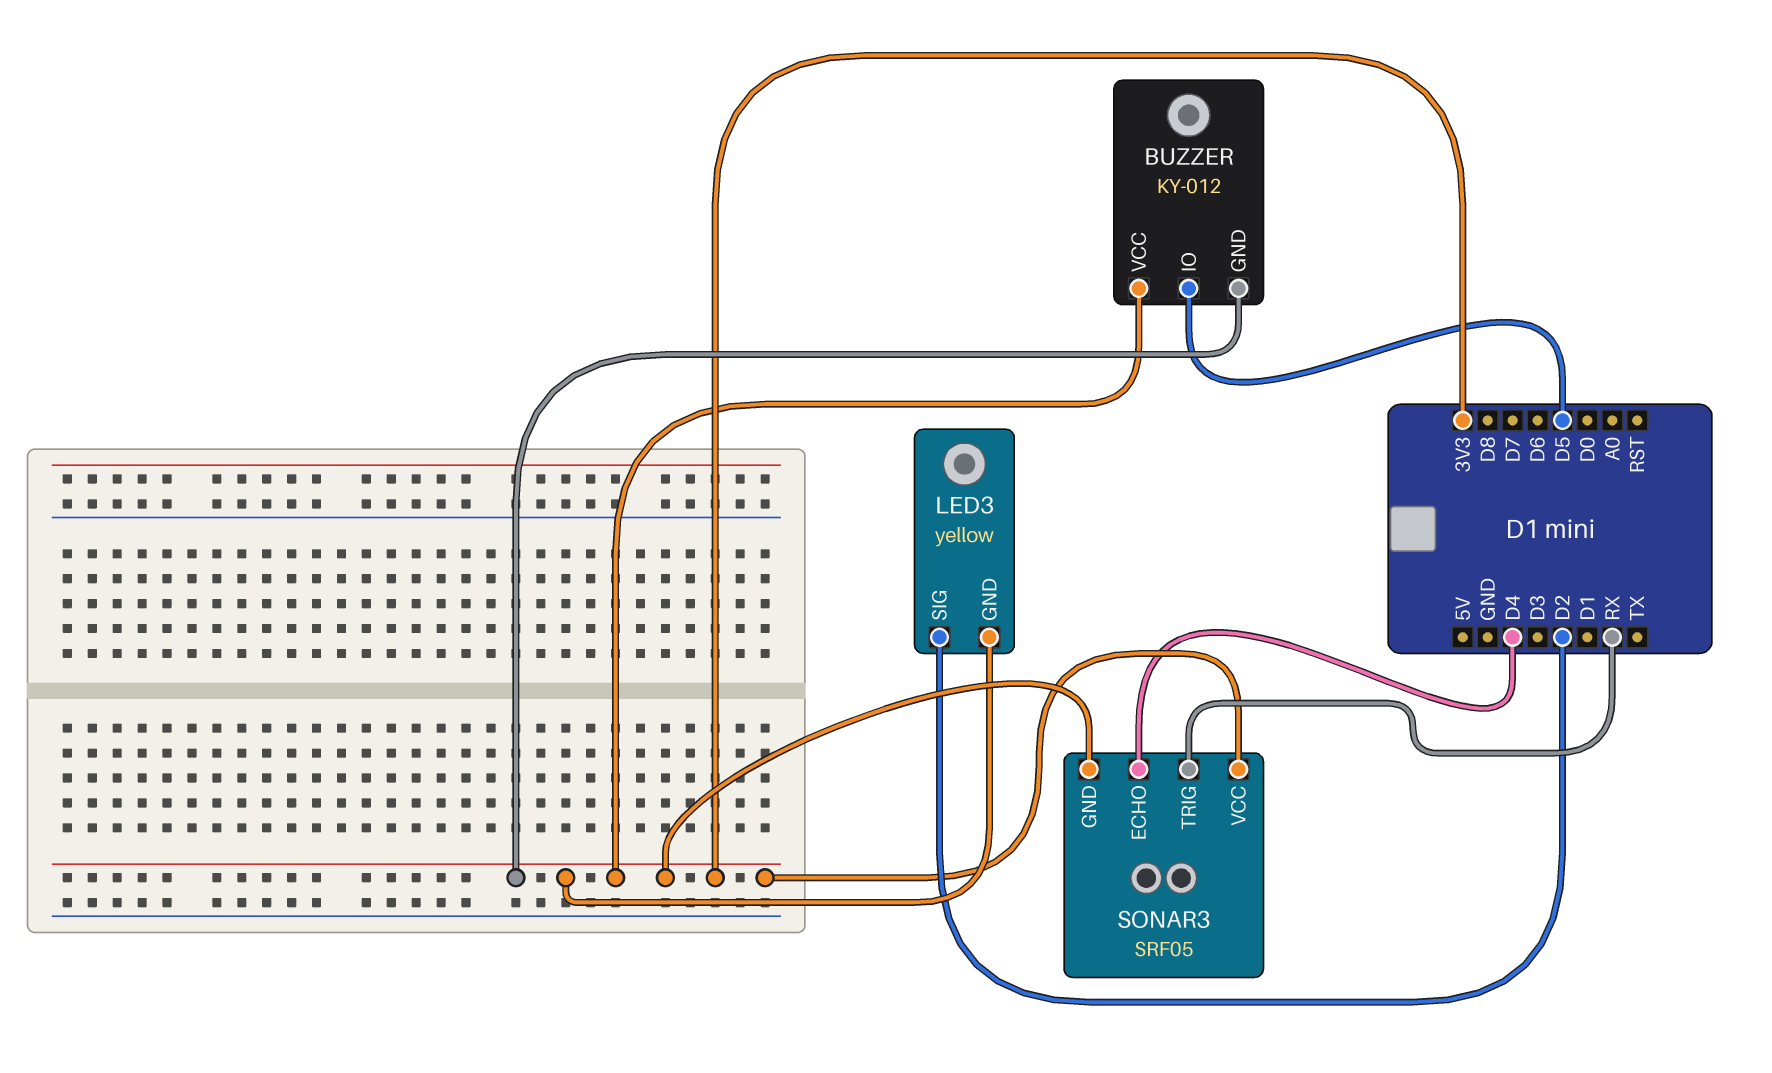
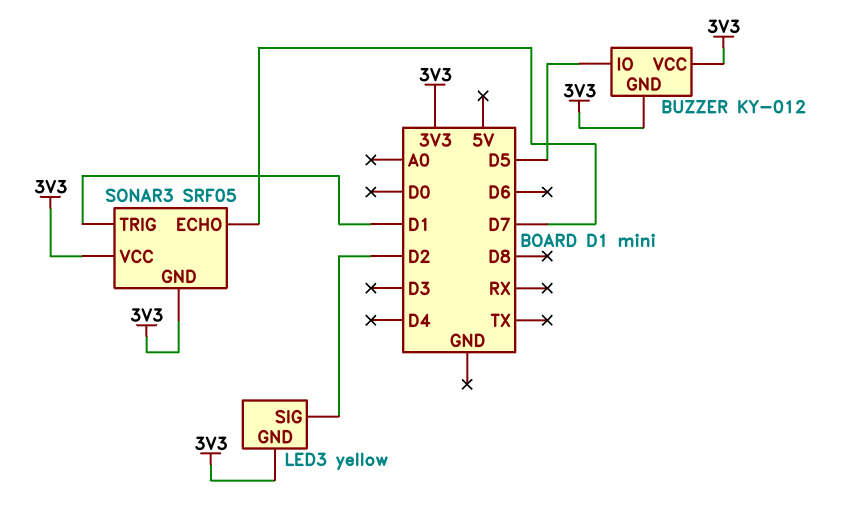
SONAR3 pin ECHO: D4 -> D7
SONAR3 pin TRIG: RX -> D1

